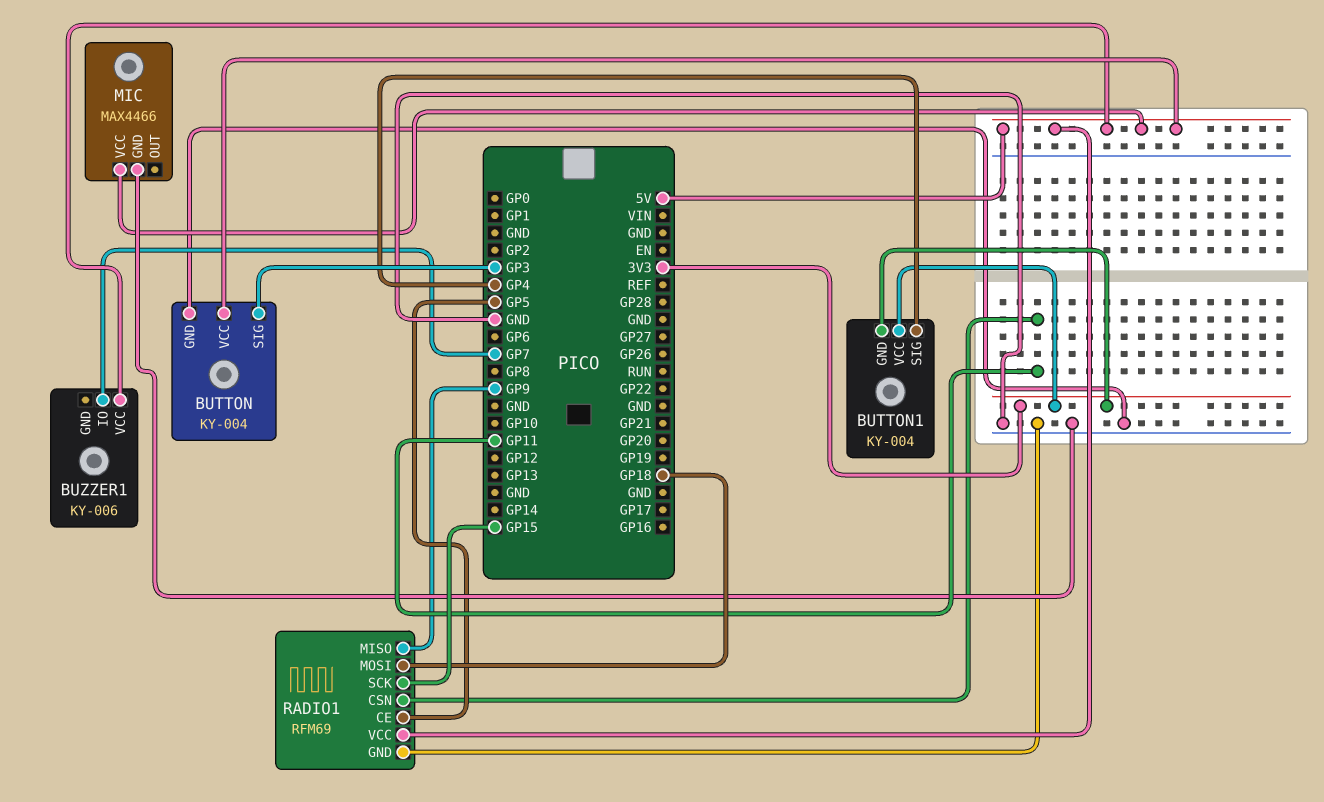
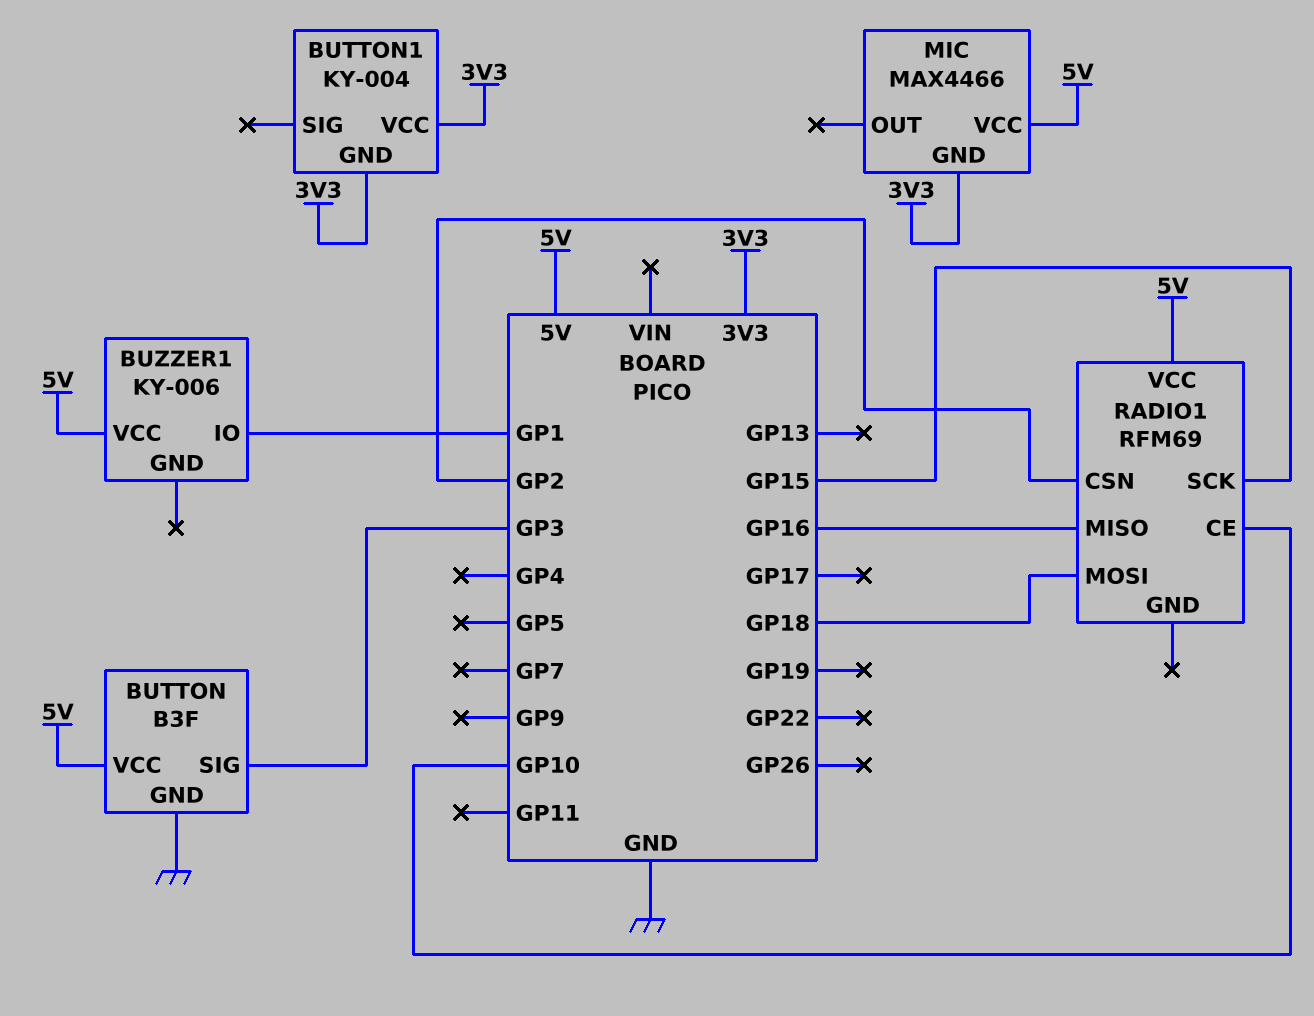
BUTTON: KY-004 -> B3F
BUTTON1 pin SIG: GP4 -> none
BUZZER1 pin IO: GP7 -> GP1
MIC pin GND: GND -> 3V3
RADIO1 pin CE: GP5 -> GP10
RADIO1 pin CSN: GP11 -> GP2
RADIO1 pin GND: GND -> none
RADIO1 pin MISO: GP9 -> GP16

